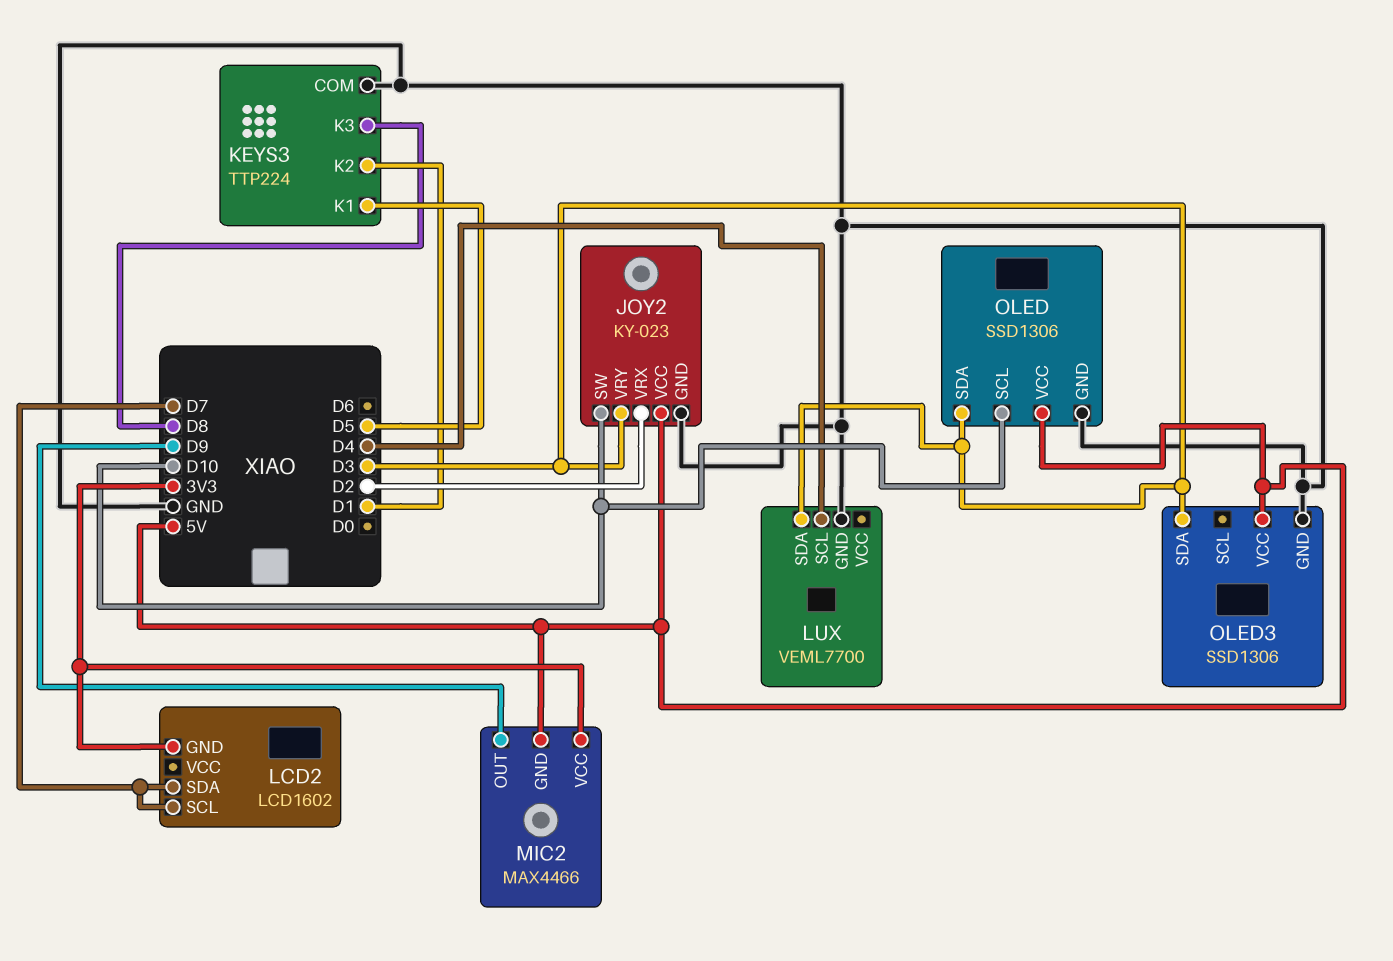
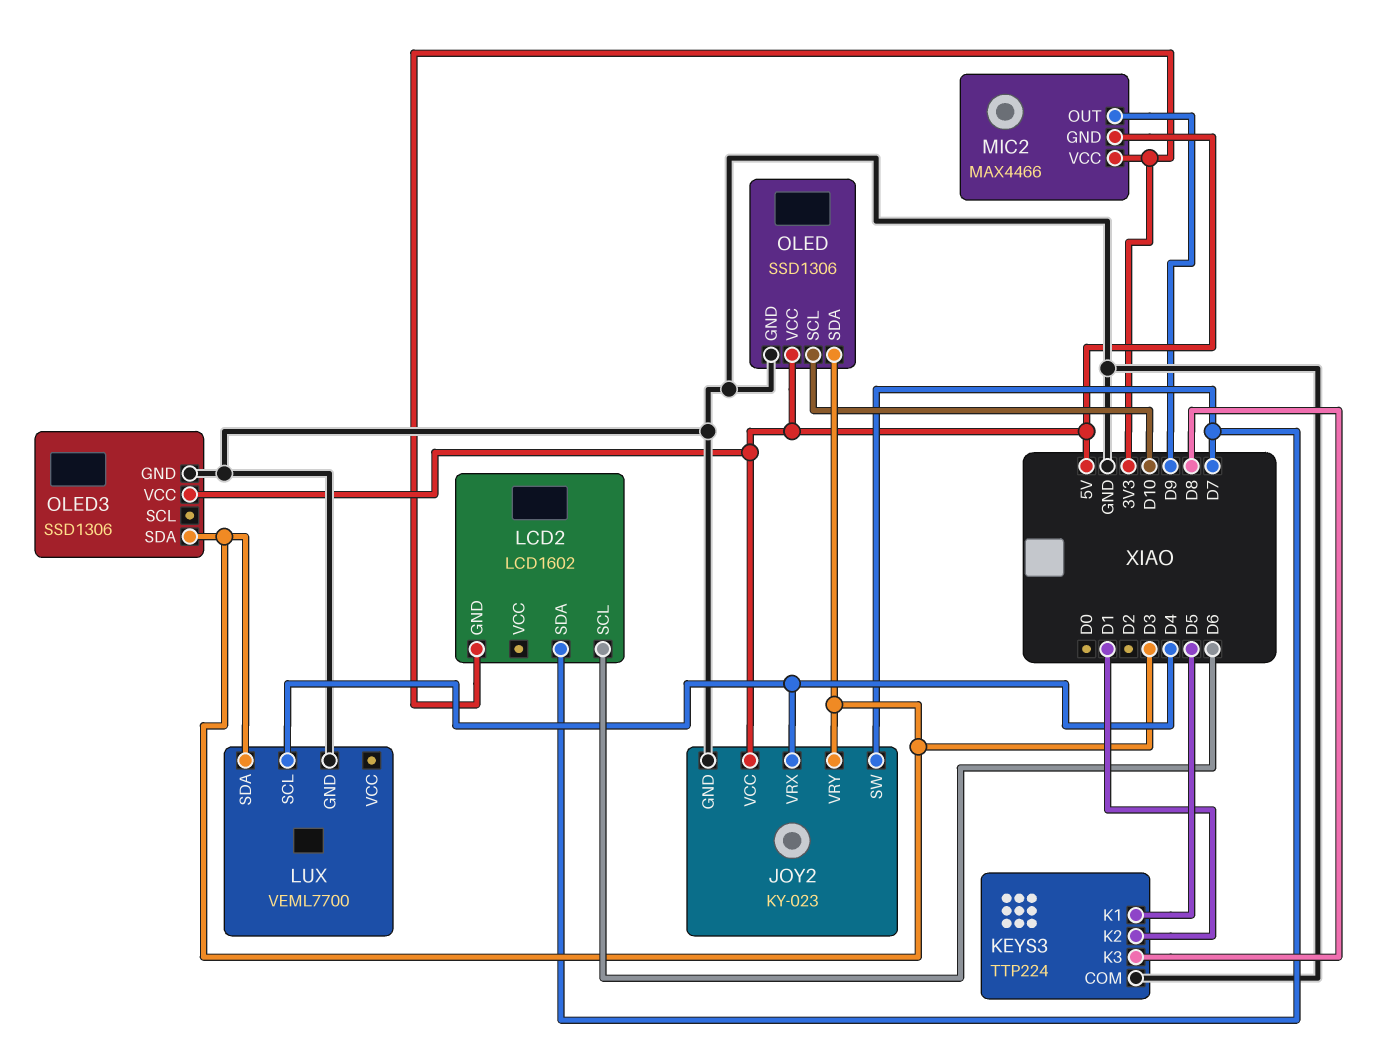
JOY2 pin SW: D10 -> D7
JOY2 pin VRX: D2 -> D4
LCD2 pin SCL: D7 -> D6

